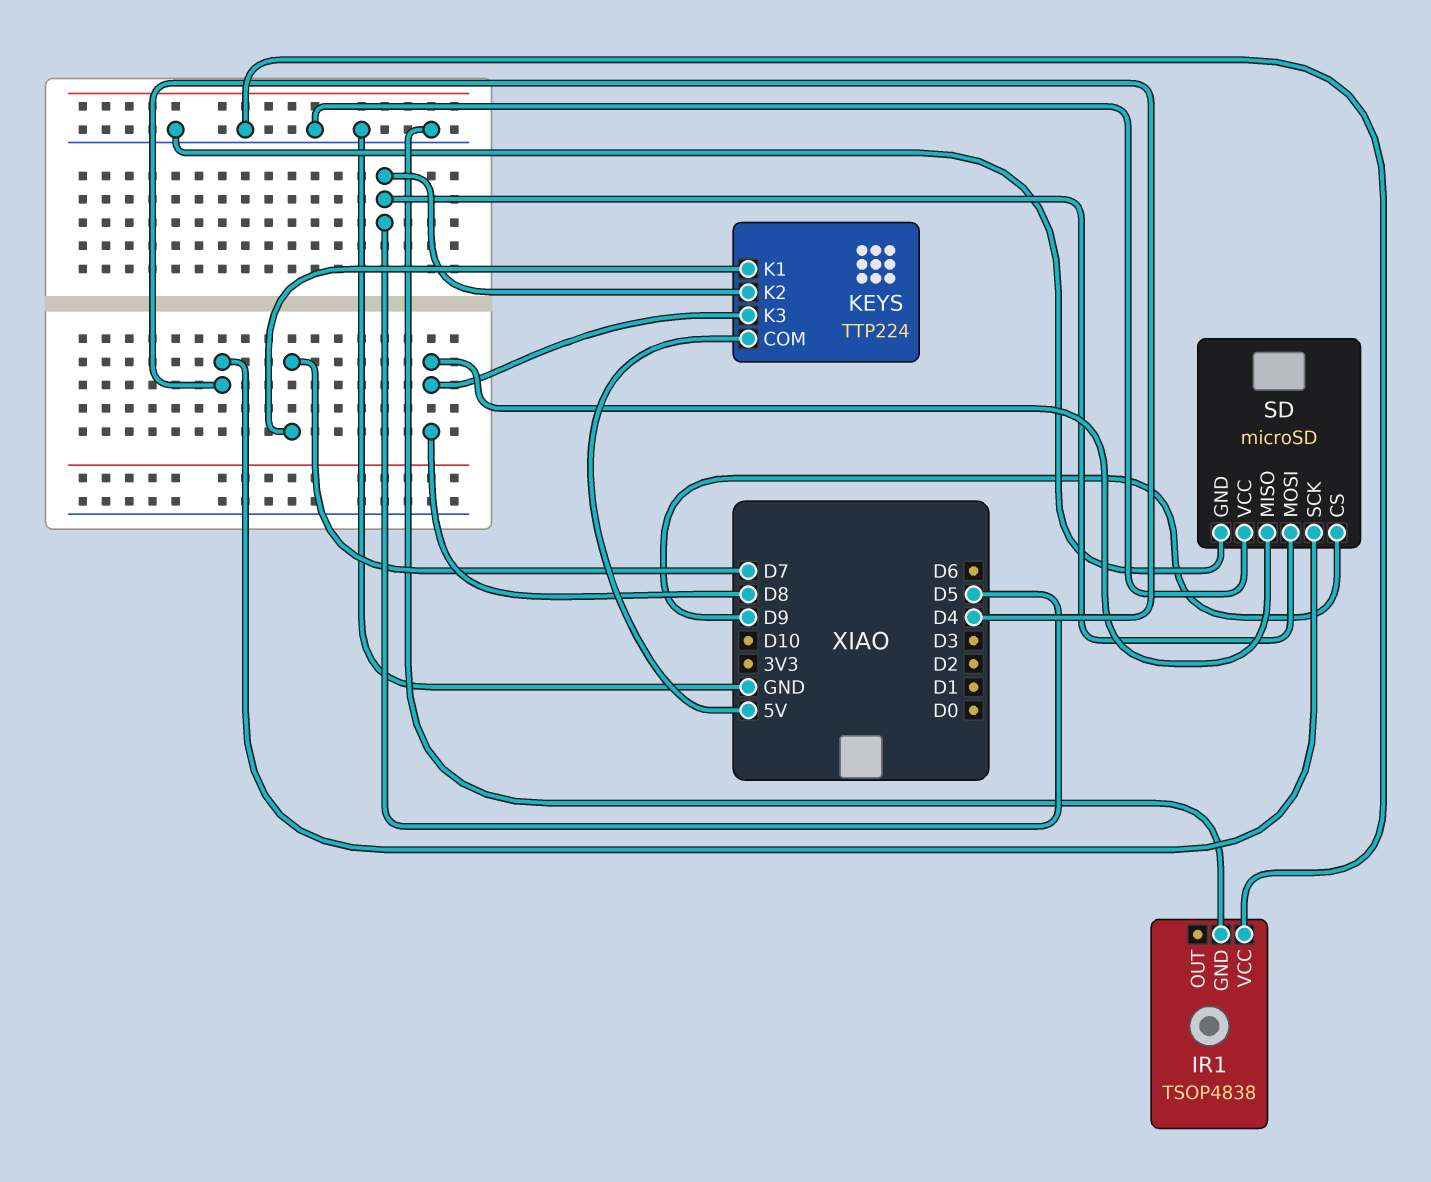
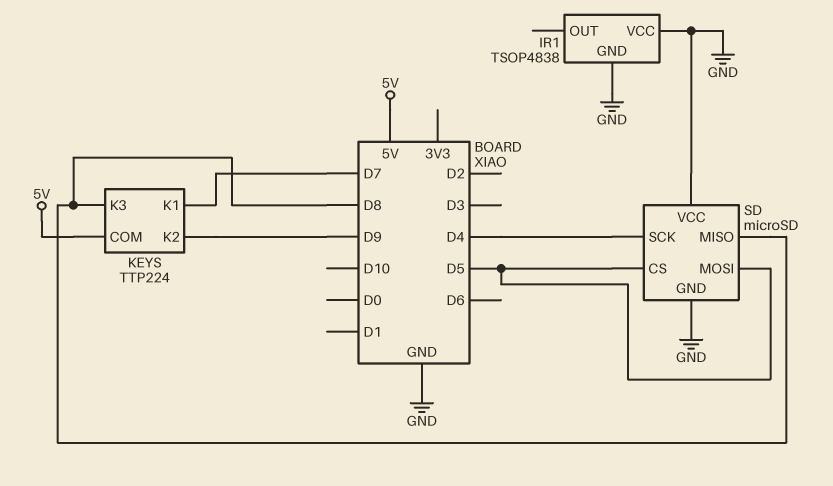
KEYS pin K2: D5 -> D9
SD pin CS: D9 -> D5

